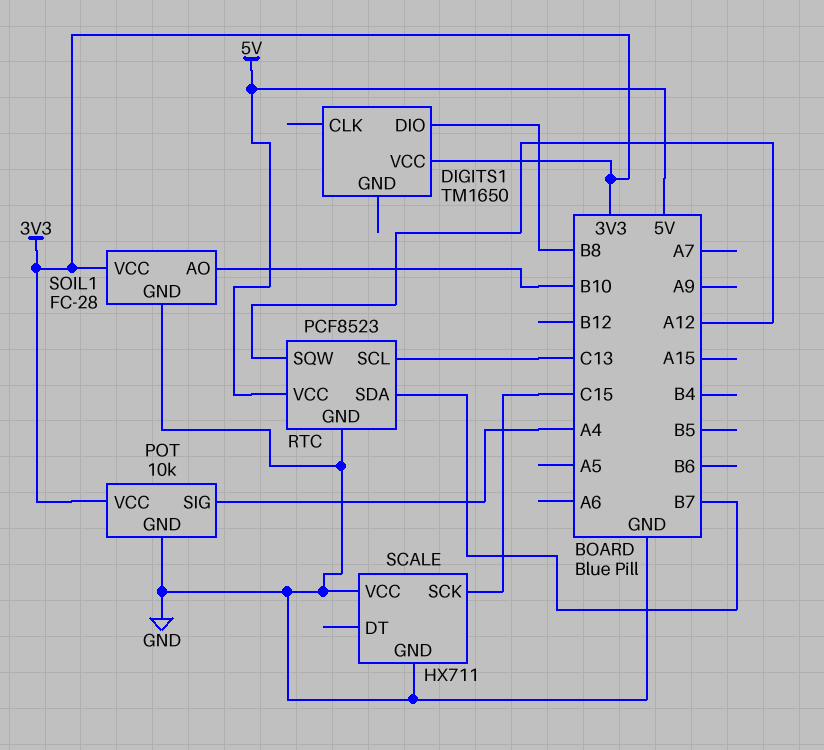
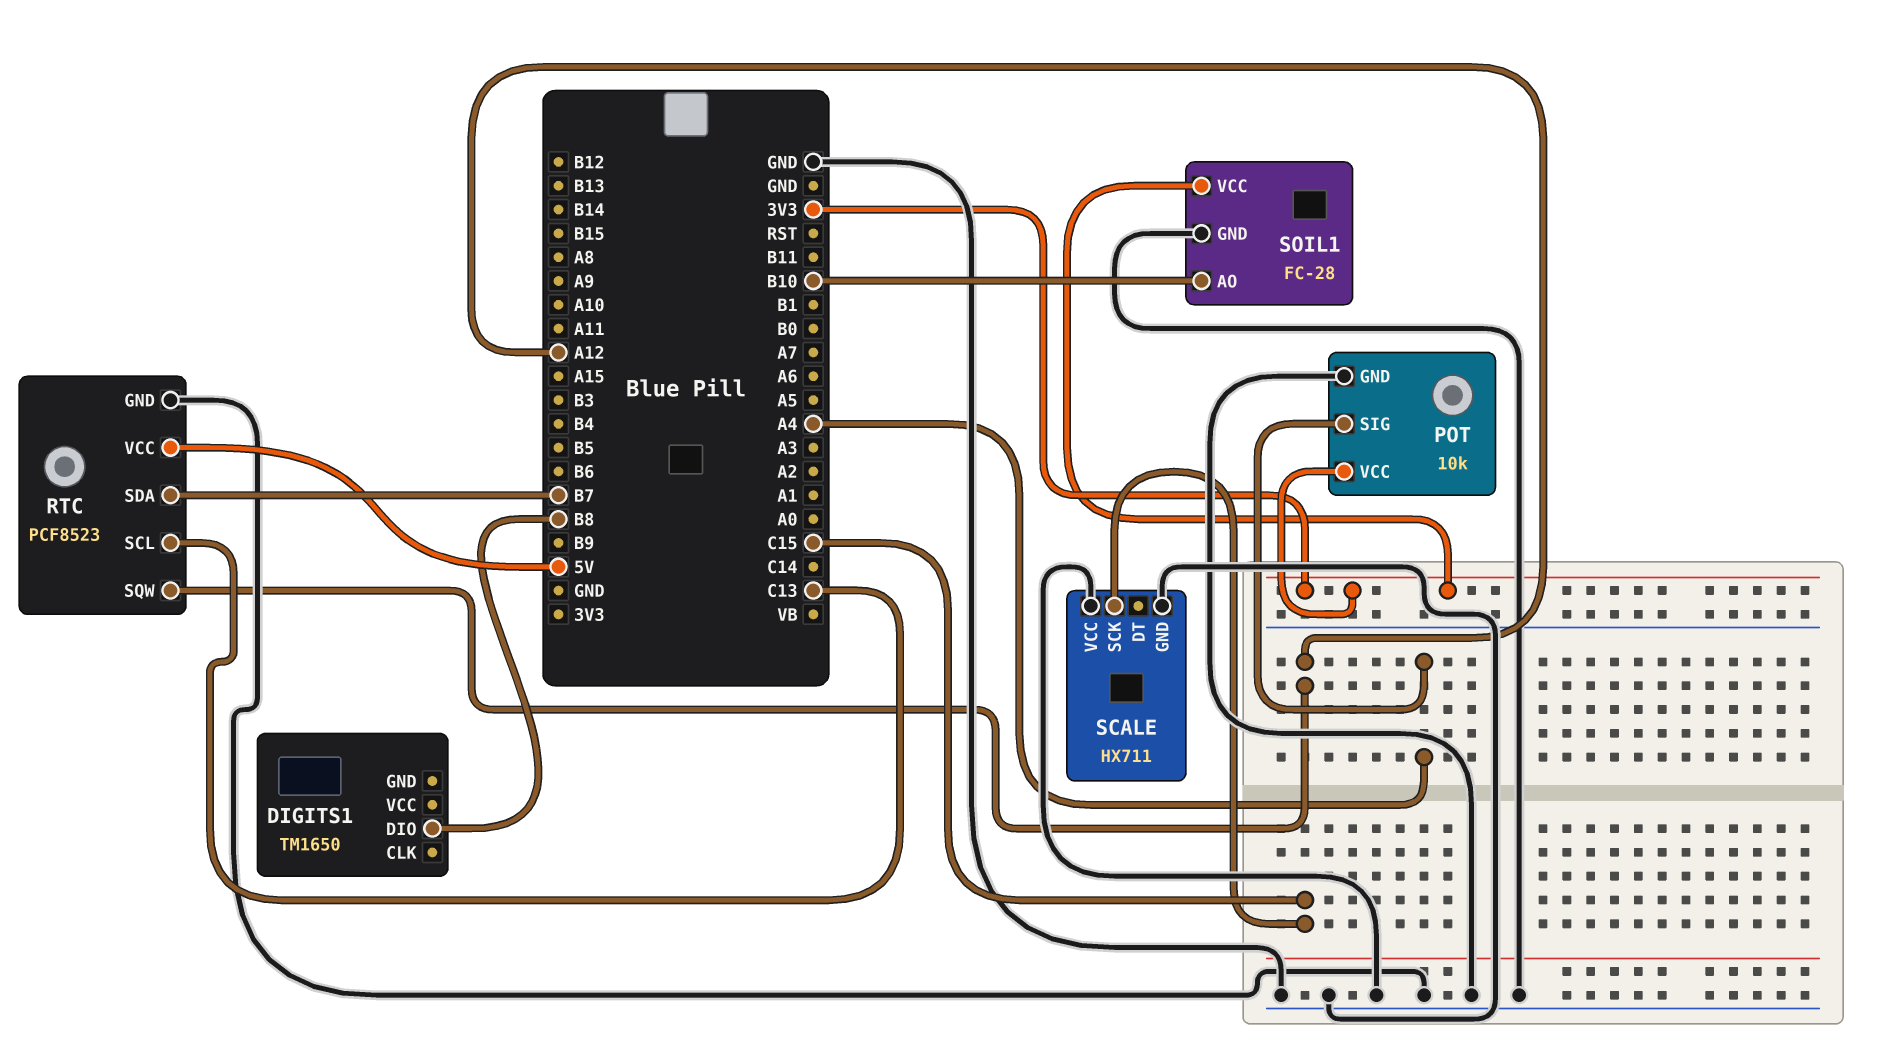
DIGITS1 pin VCC: 3V3 -> none

